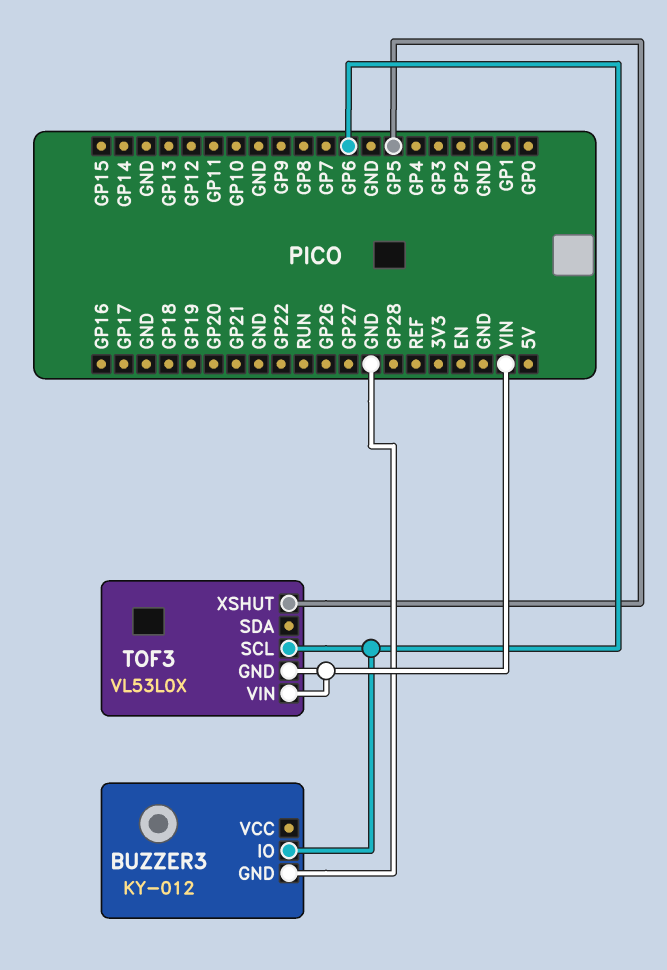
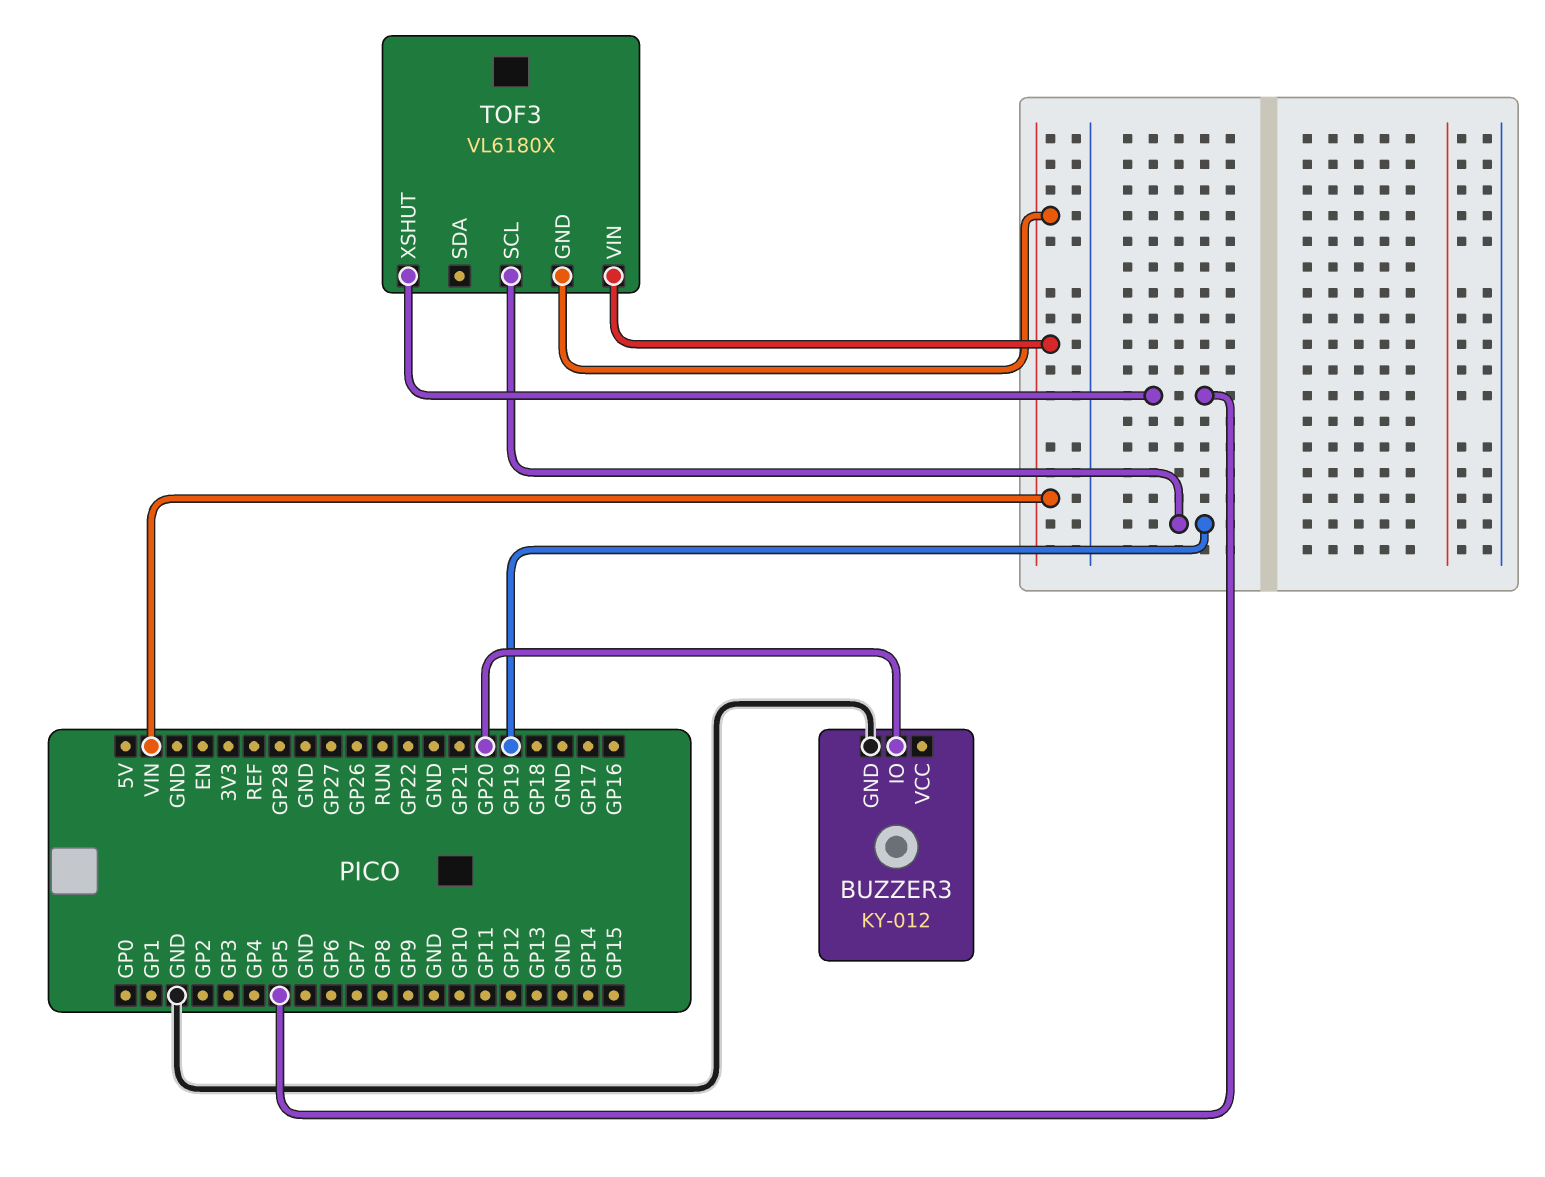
BUZZER3 pin IO: GP6 -> GP20
TOF3: VL53L0X -> VL6180X
TOF3 pin SCL: GP6 -> GP19

